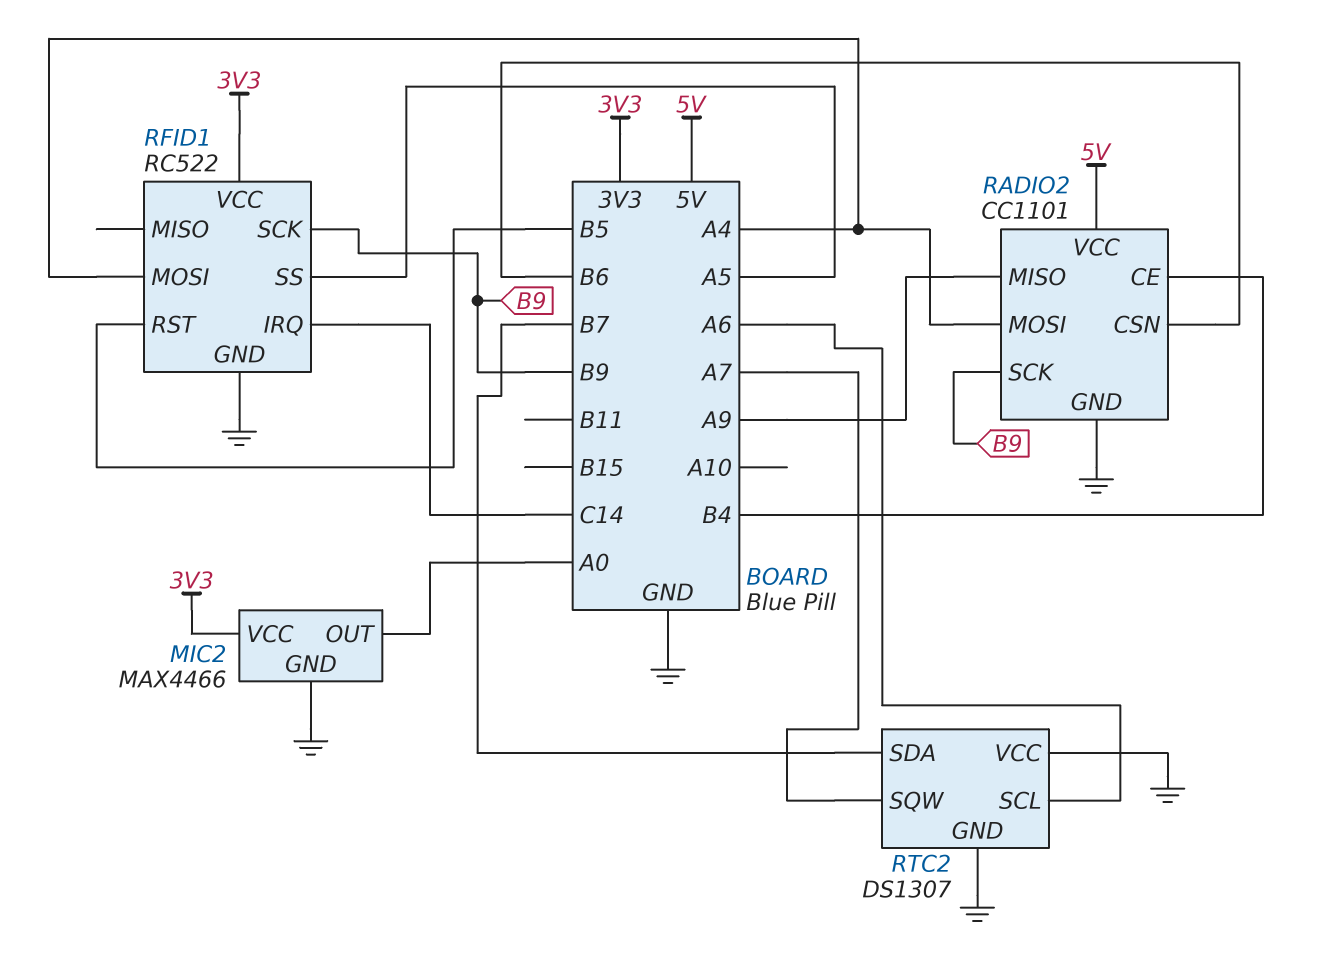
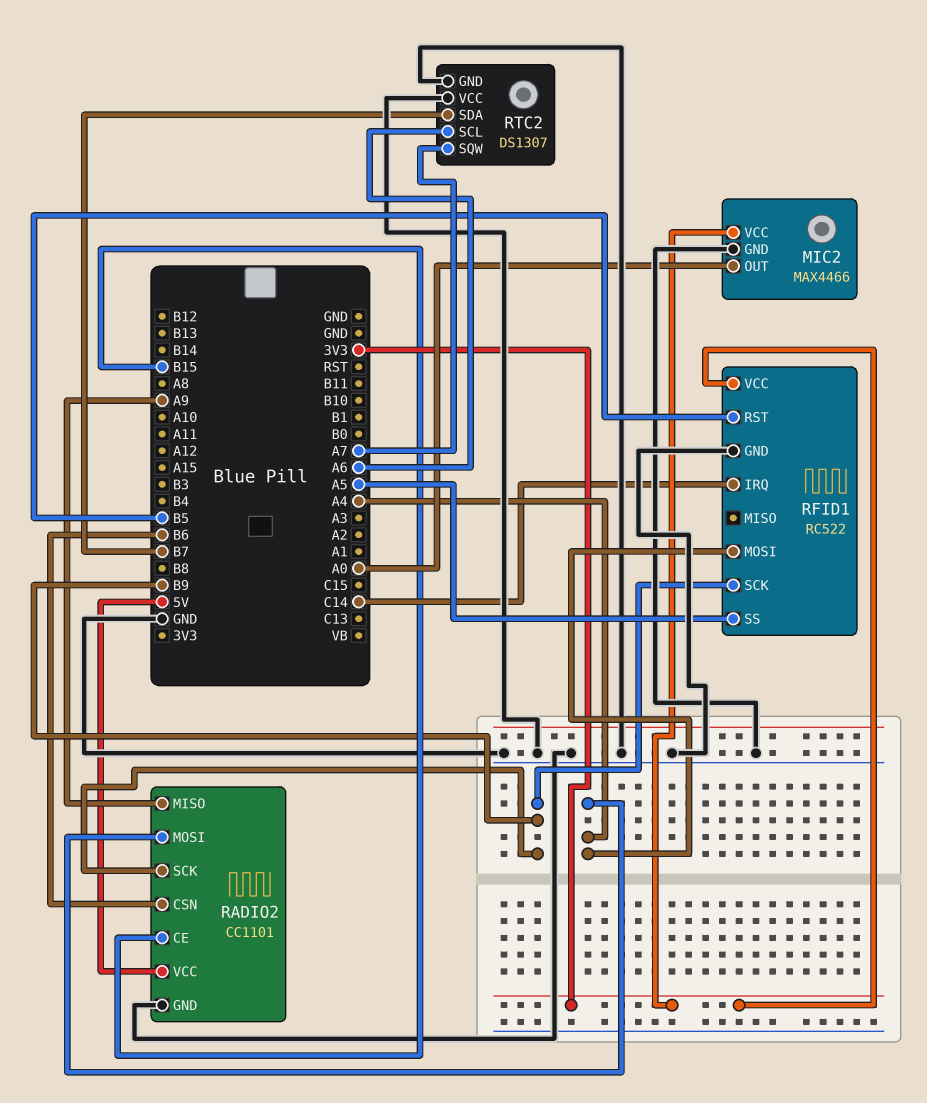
RADIO2 pin CE: B4 -> B15

